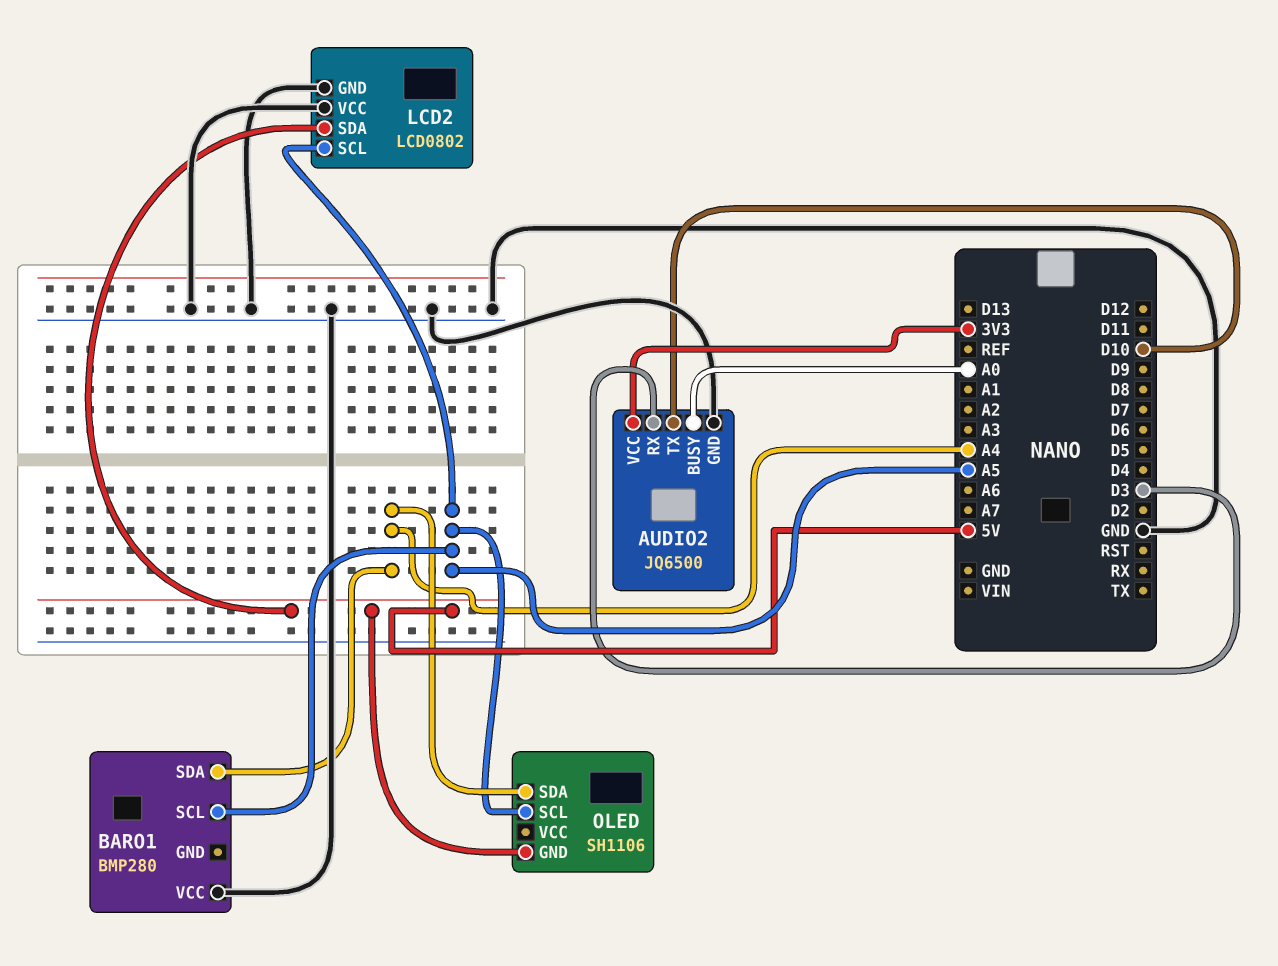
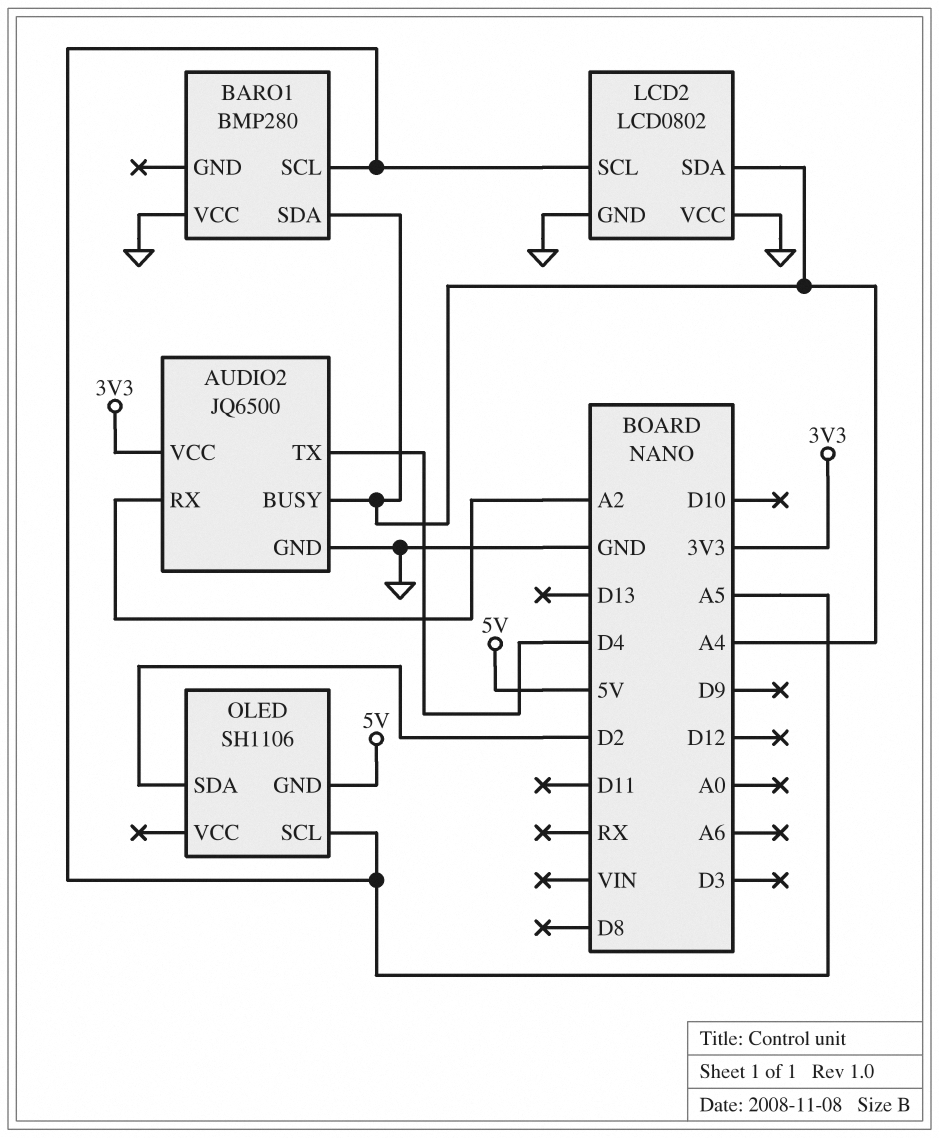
AUDIO2 pin BUSY: A0 -> A4
AUDIO2 pin RX: D3 -> A2
AUDIO2 pin TX: D10 -> D4
LCD2 pin SDA: 5V -> A4
OLED pin SDA: A4 -> D2

